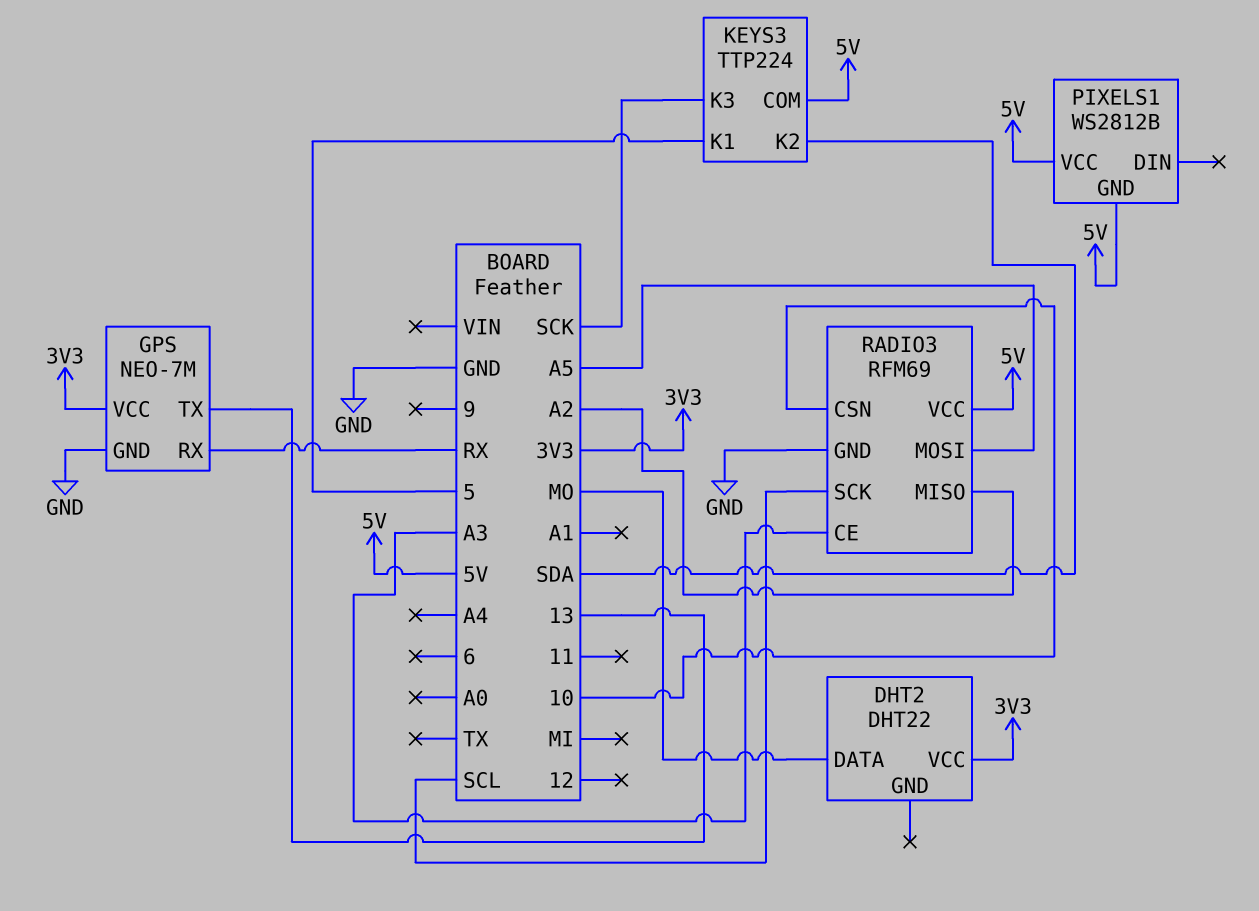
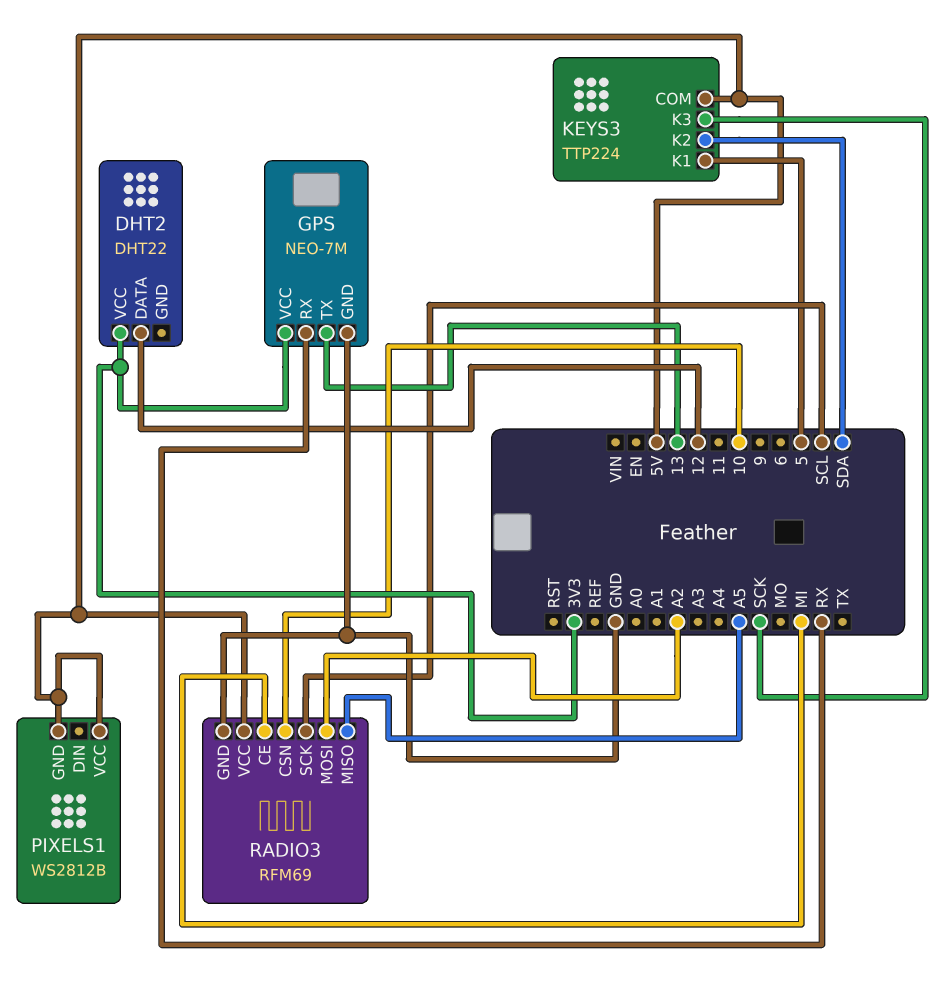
DHT2 pin DATA: MO -> 12
RADIO3 pin CE: A3 -> MI
RADIO3 pin MISO: A2 -> A5
RADIO3 pin MOSI: A5 -> A2

